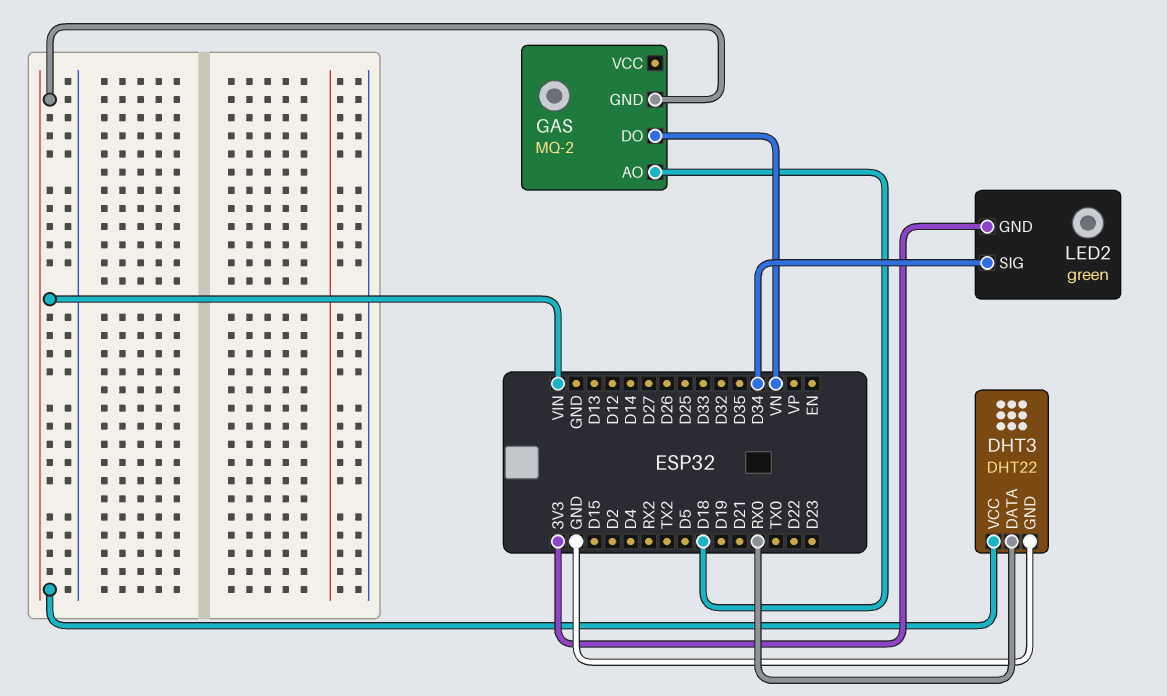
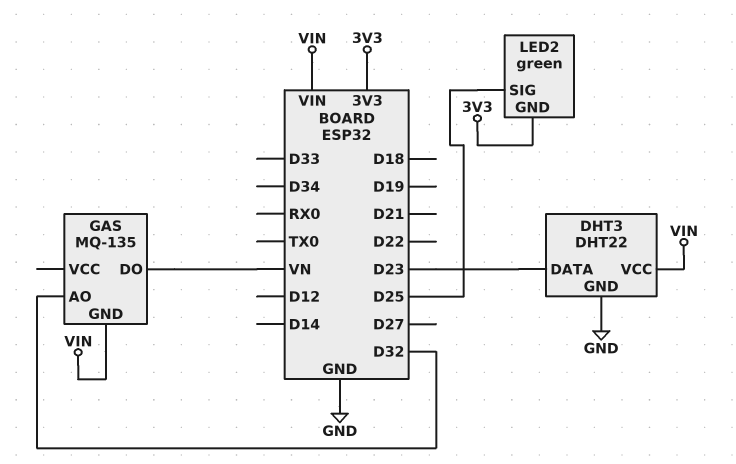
DHT3 pin DATA: RX0 -> D23
GAS: MQ-2 -> MQ-135
GAS pin AO: D18 -> D32
LED2 pin SIG: D34 -> D25

